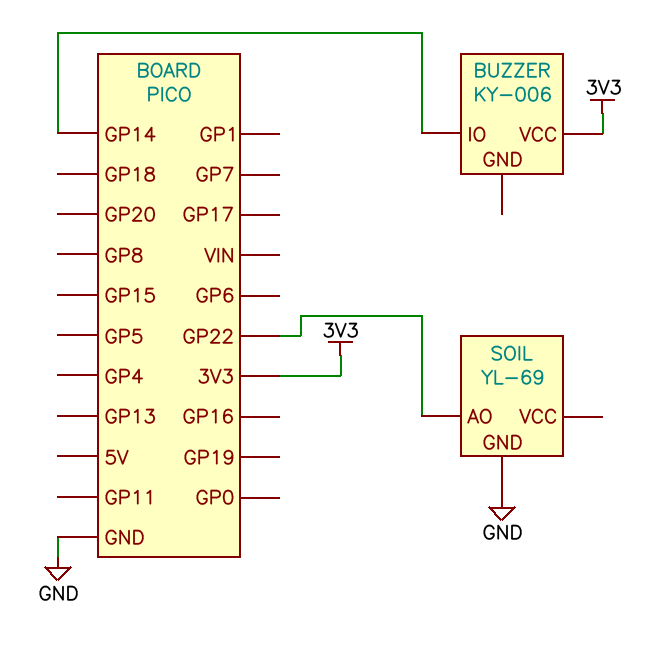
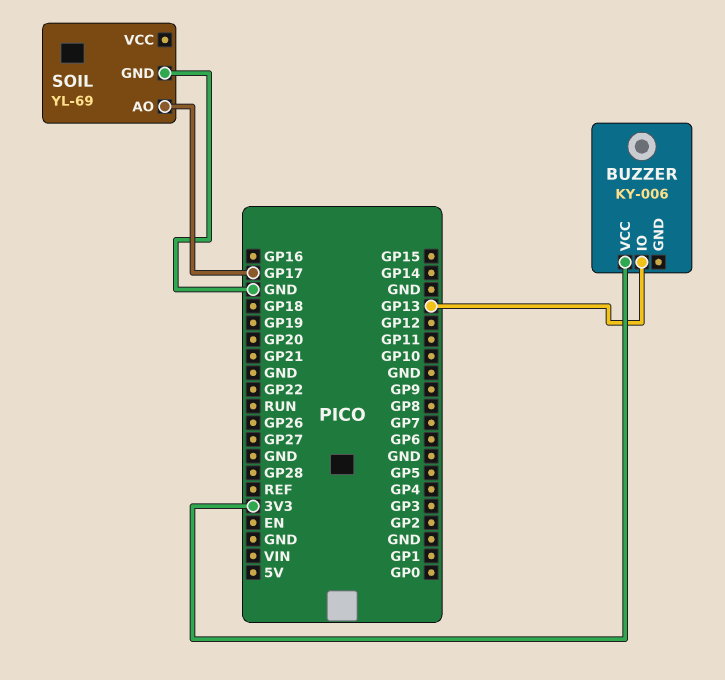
BUZZER pin IO: GP14 -> GP13
SOIL pin AO: GP22 -> GP17

